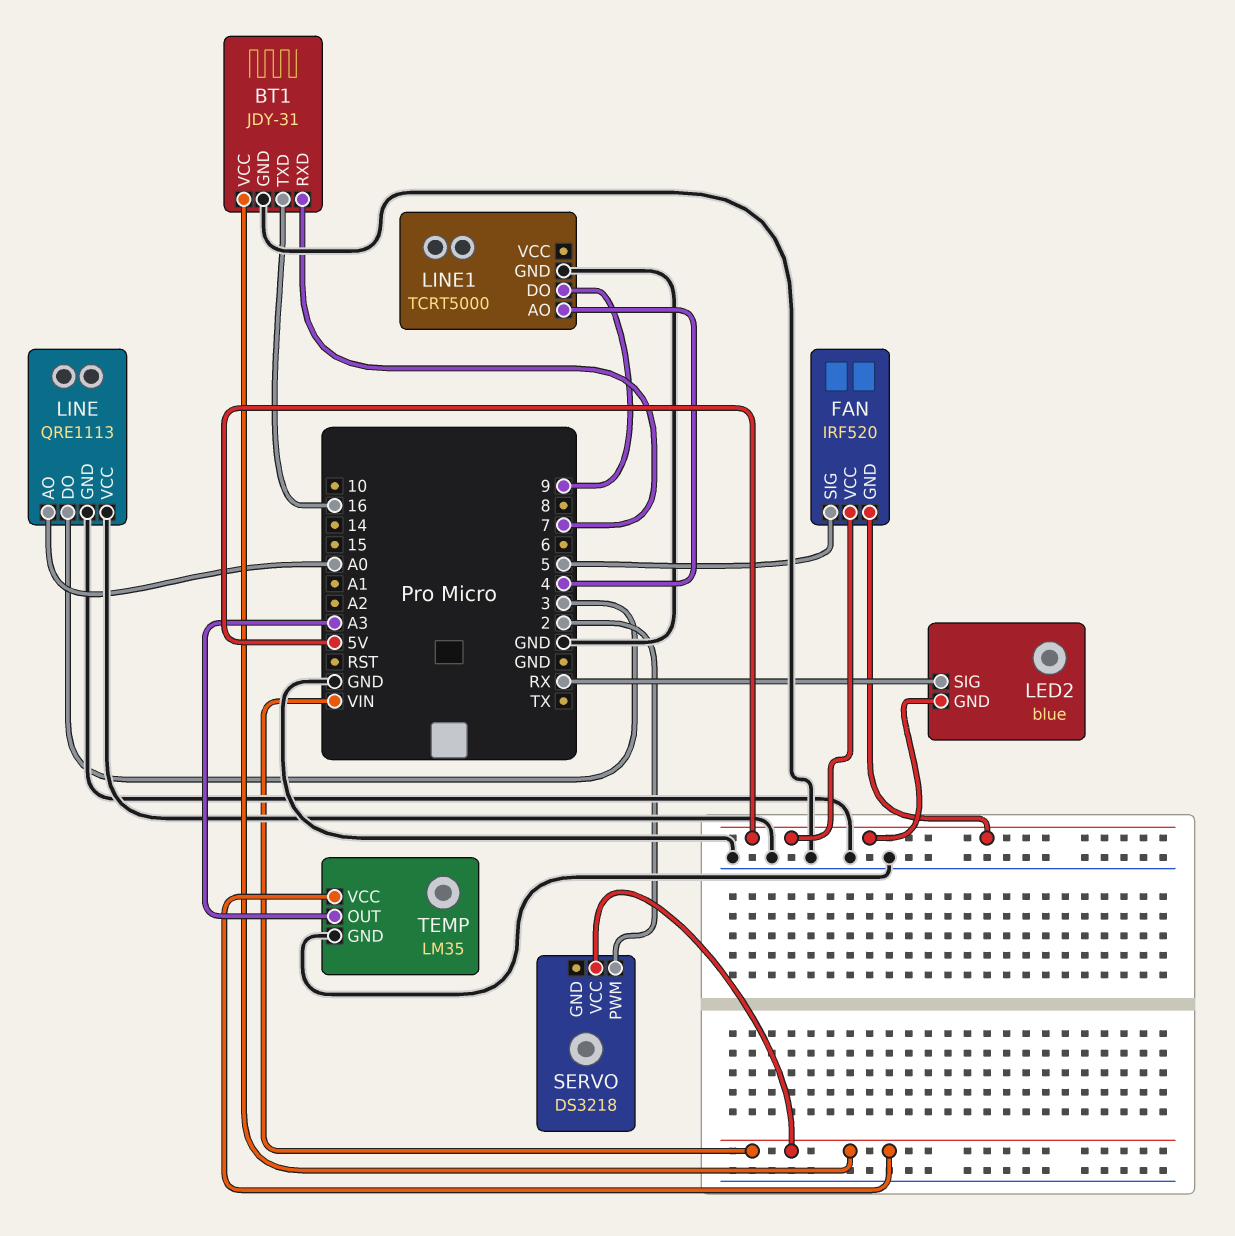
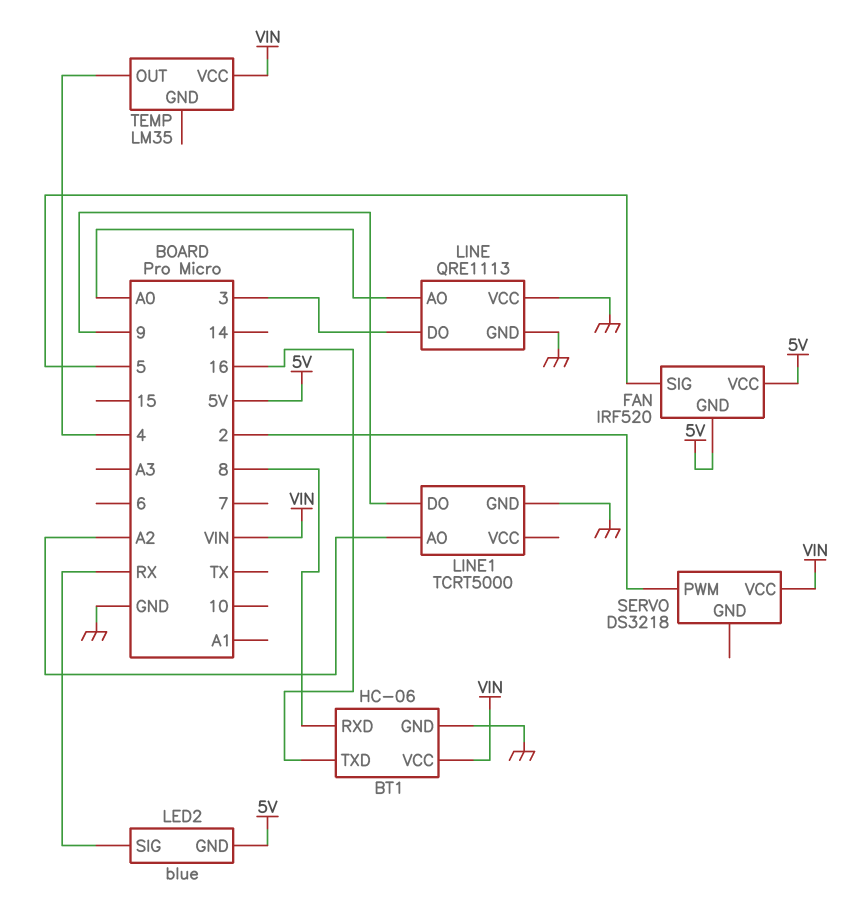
BT1: JDY-31 -> HC-06
BT1 pin RXD: 7 -> 8
LINE1 pin AO: 4 -> A2
TEMP pin GND: GND -> none
TEMP pin OUT: A3 -> 4

